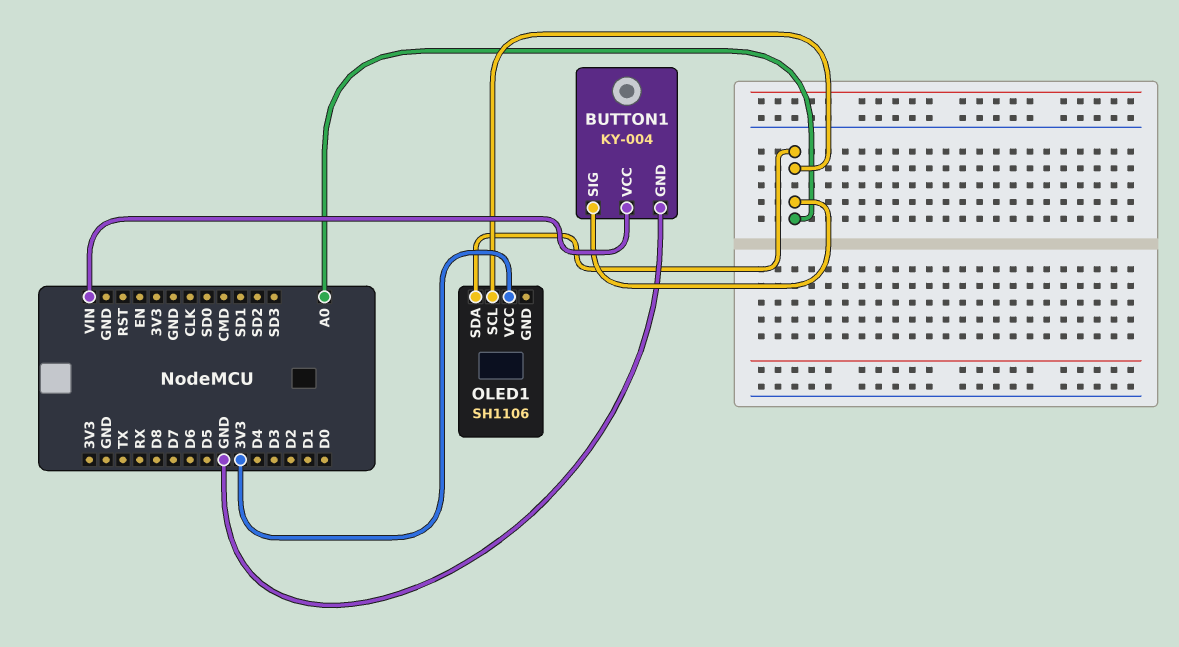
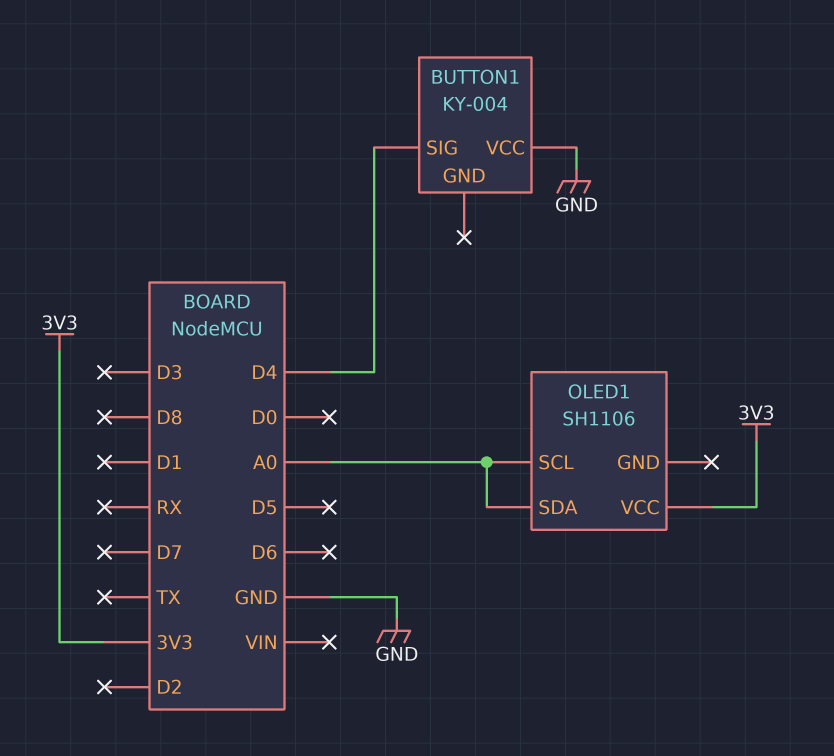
BUTTON1 pin GND: GND -> none
BUTTON1 pin SIG: A0 -> D4
BUTTON1 pin VCC: VIN -> GND

